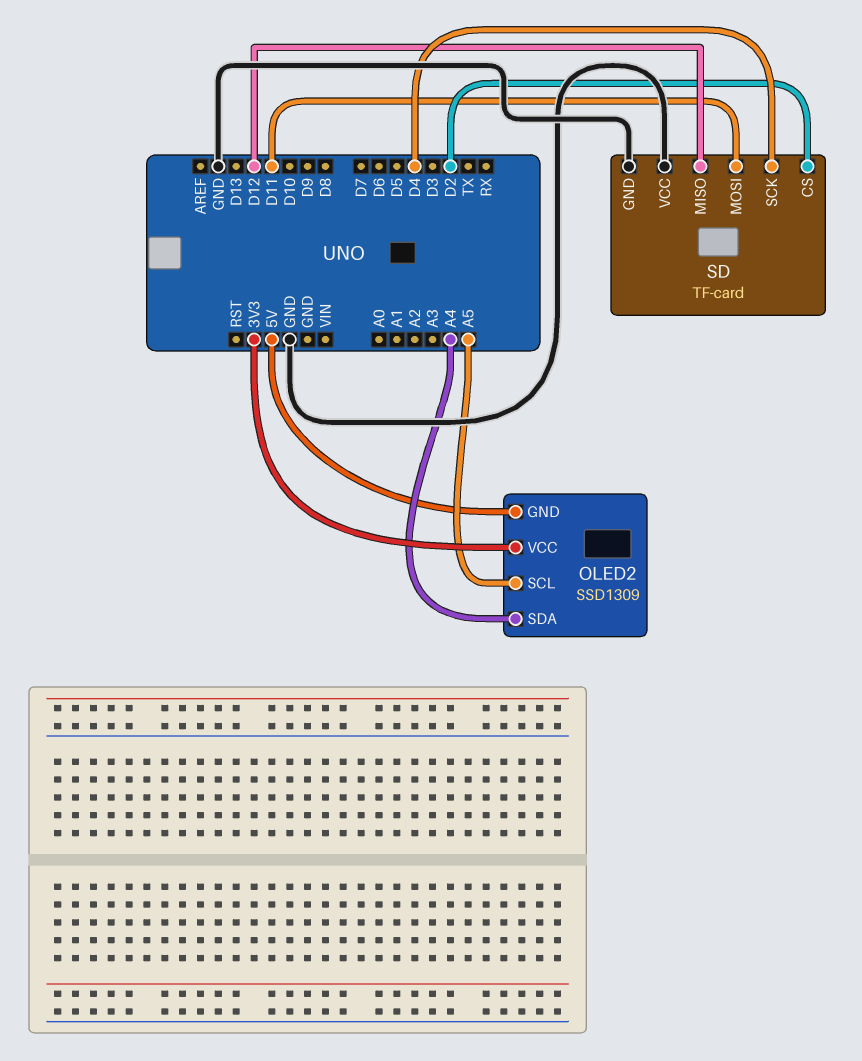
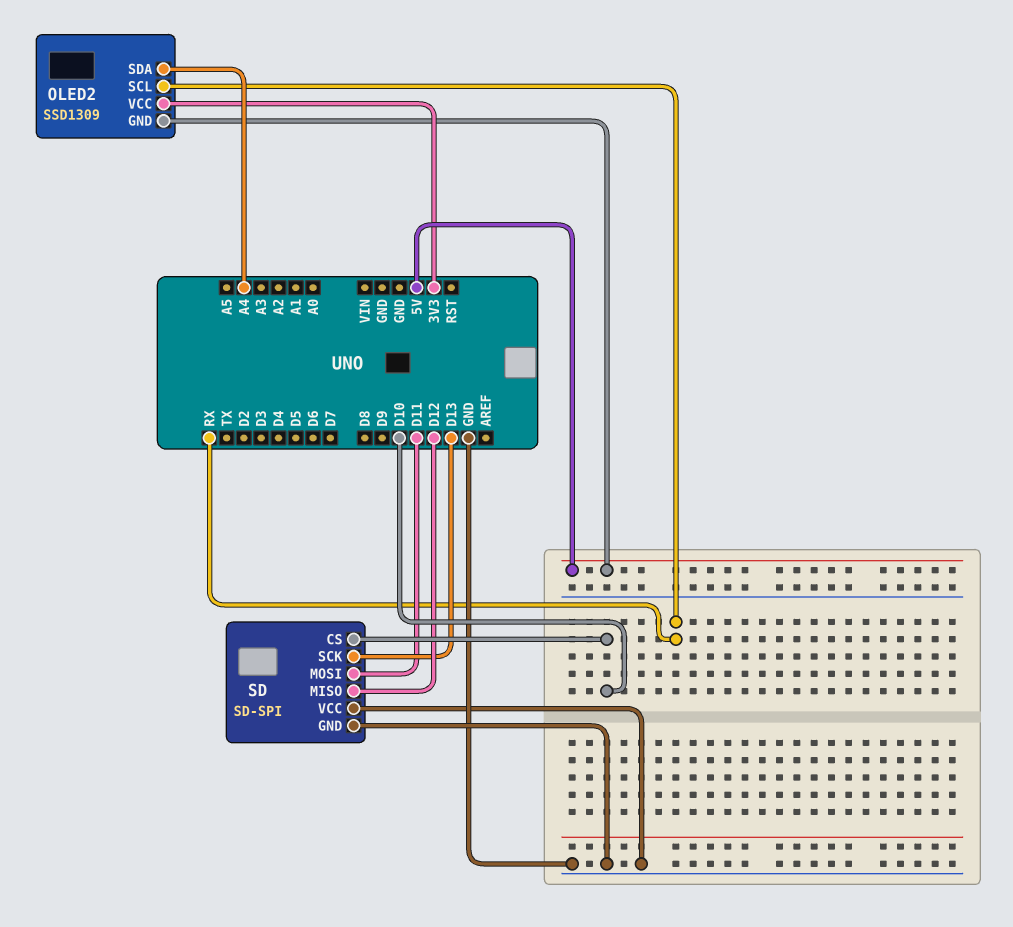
OLED2 pin SCL: A5 -> RX
SD: TF-card -> SD-SPI
SD pin CS: D2 -> D10
SD pin SCK: D4 -> D13

